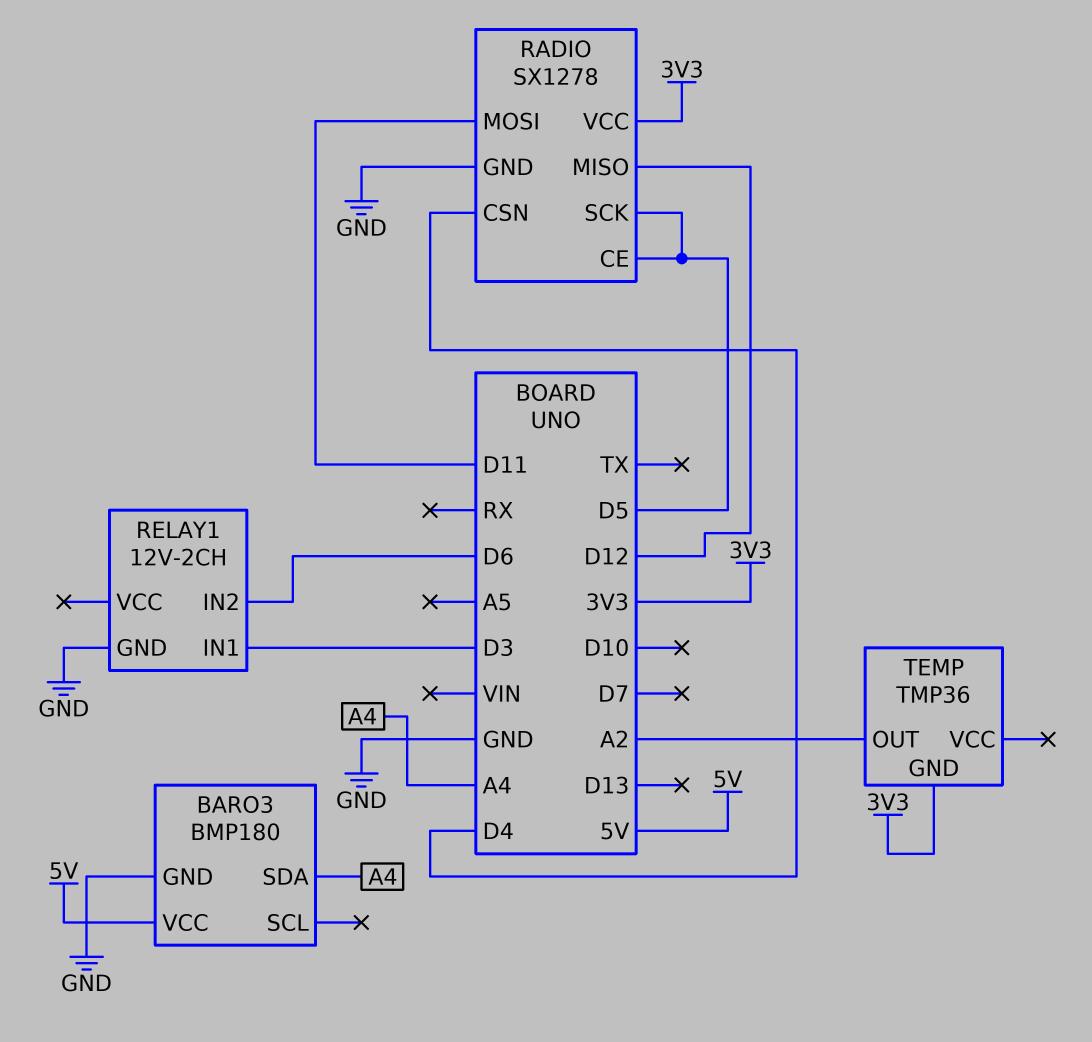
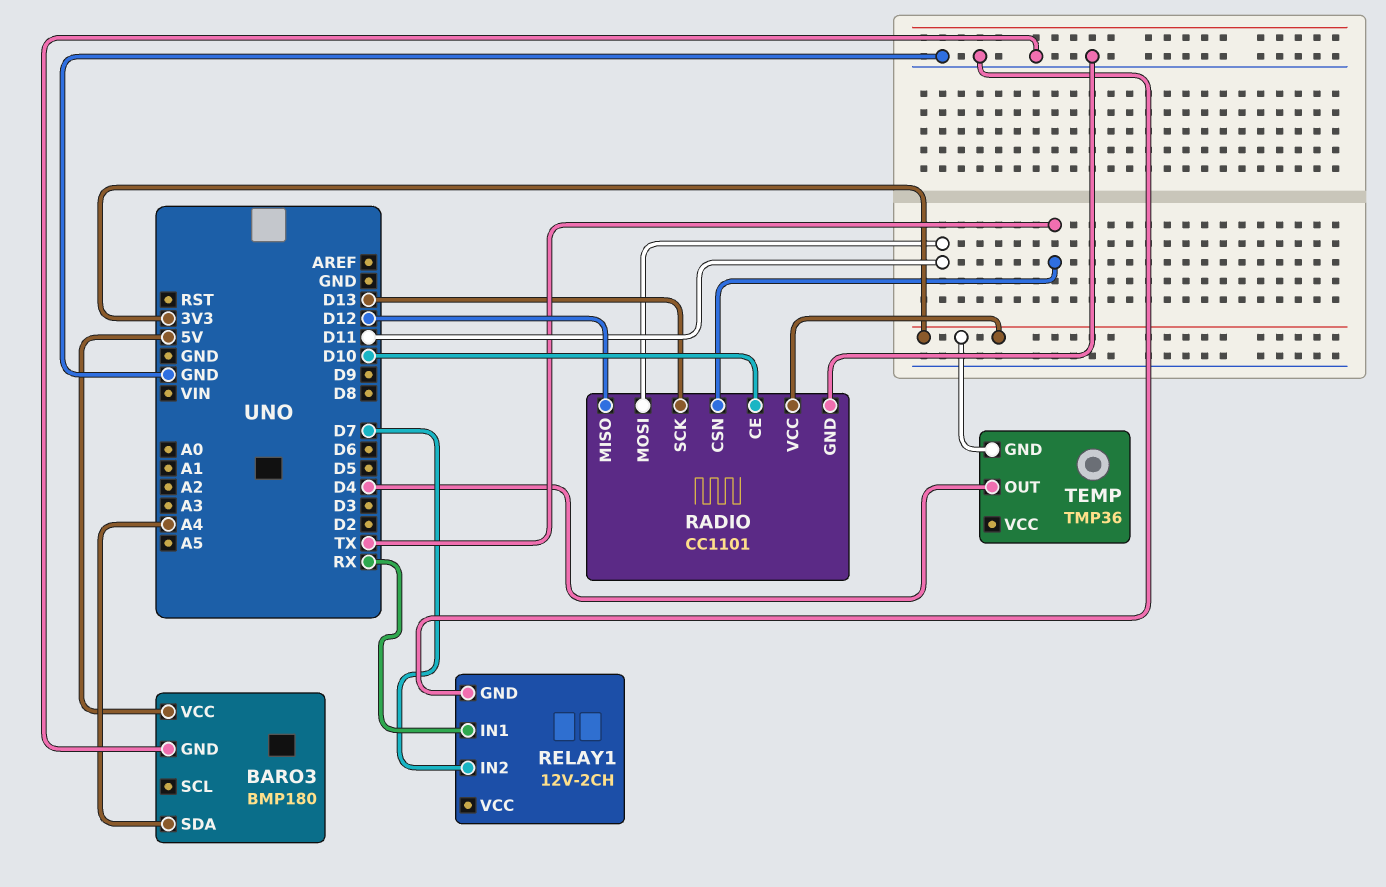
RADIO: SX1278 -> CC1101
RADIO pin CE: D5 -> D10
RADIO pin CSN: D4 -> TX
RADIO pin SCK: D5 -> D13
RELAY1 pin IN1: D3 -> RX
RELAY1 pin IN2: D6 -> D7
TEMP pin OUT: A2 -> D4

